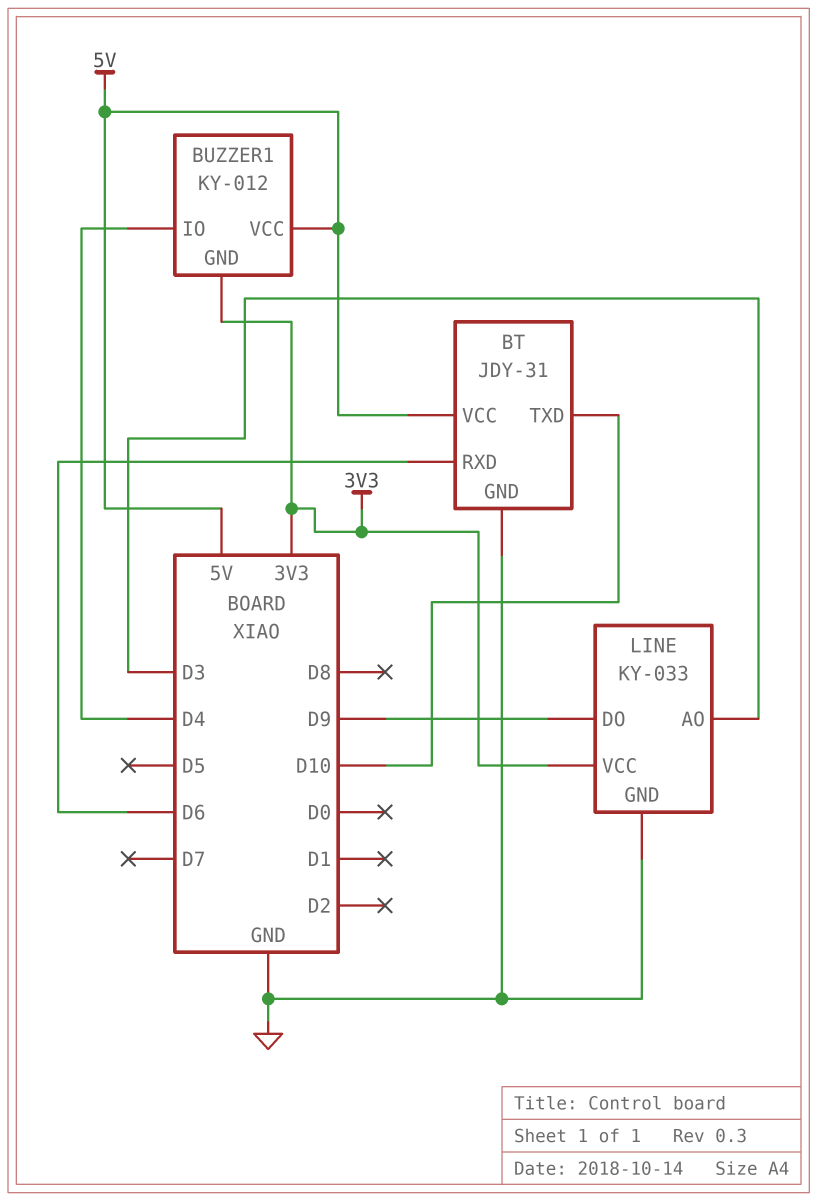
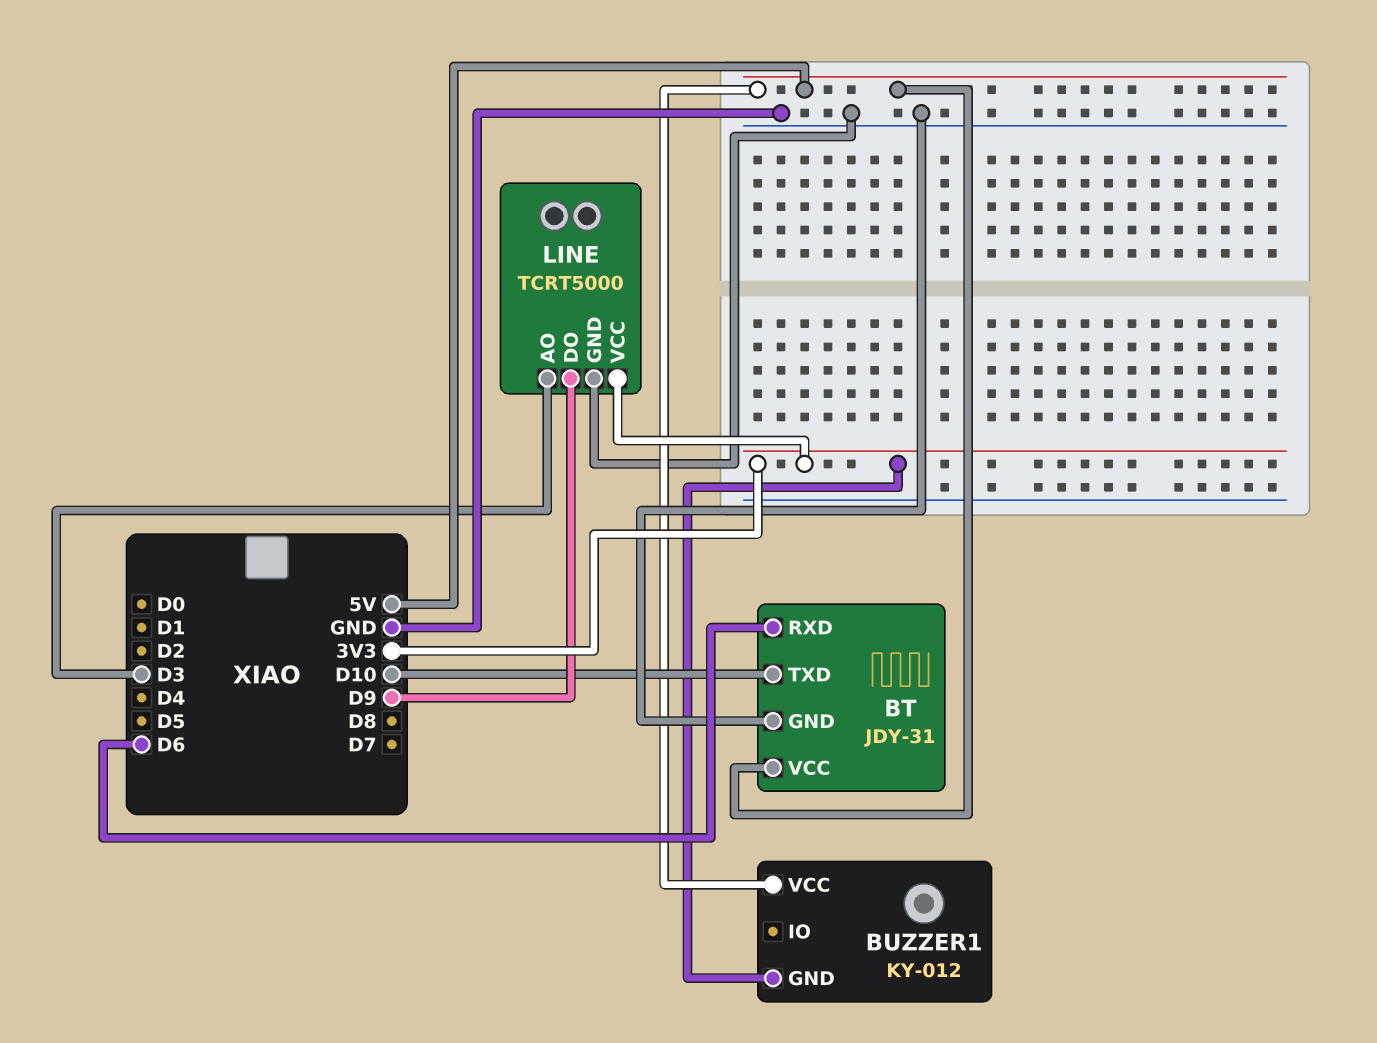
BUZZER1 pin IO: D4 -> none
LINE: KY-033 -> TCRT5000

